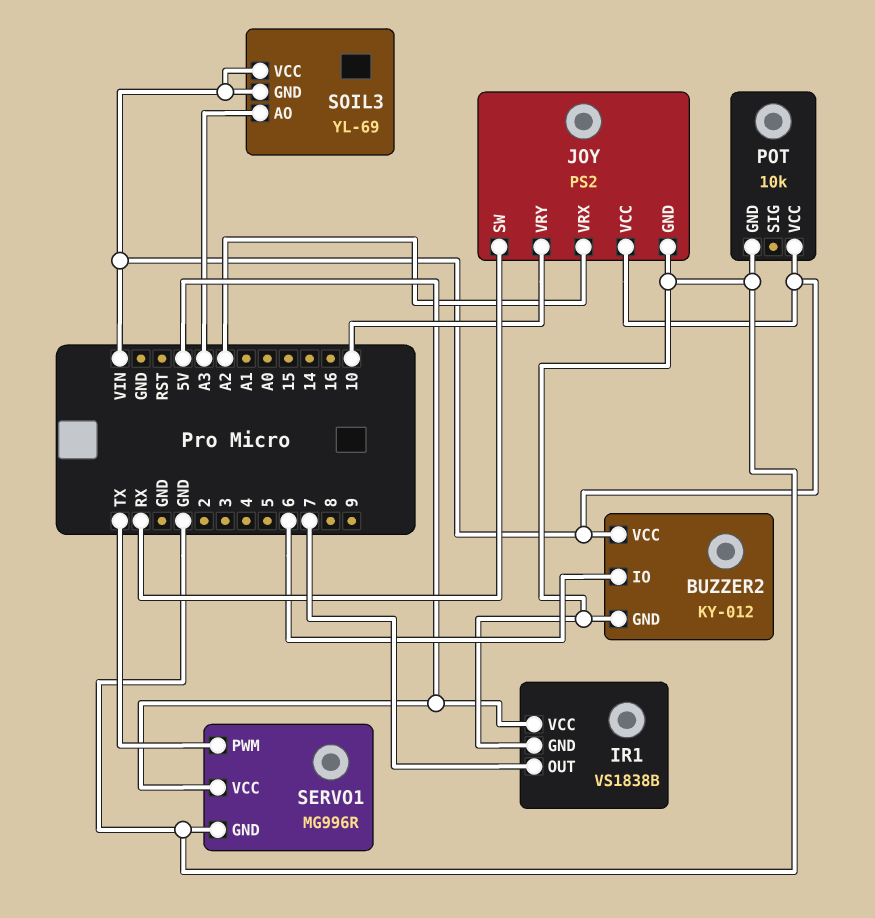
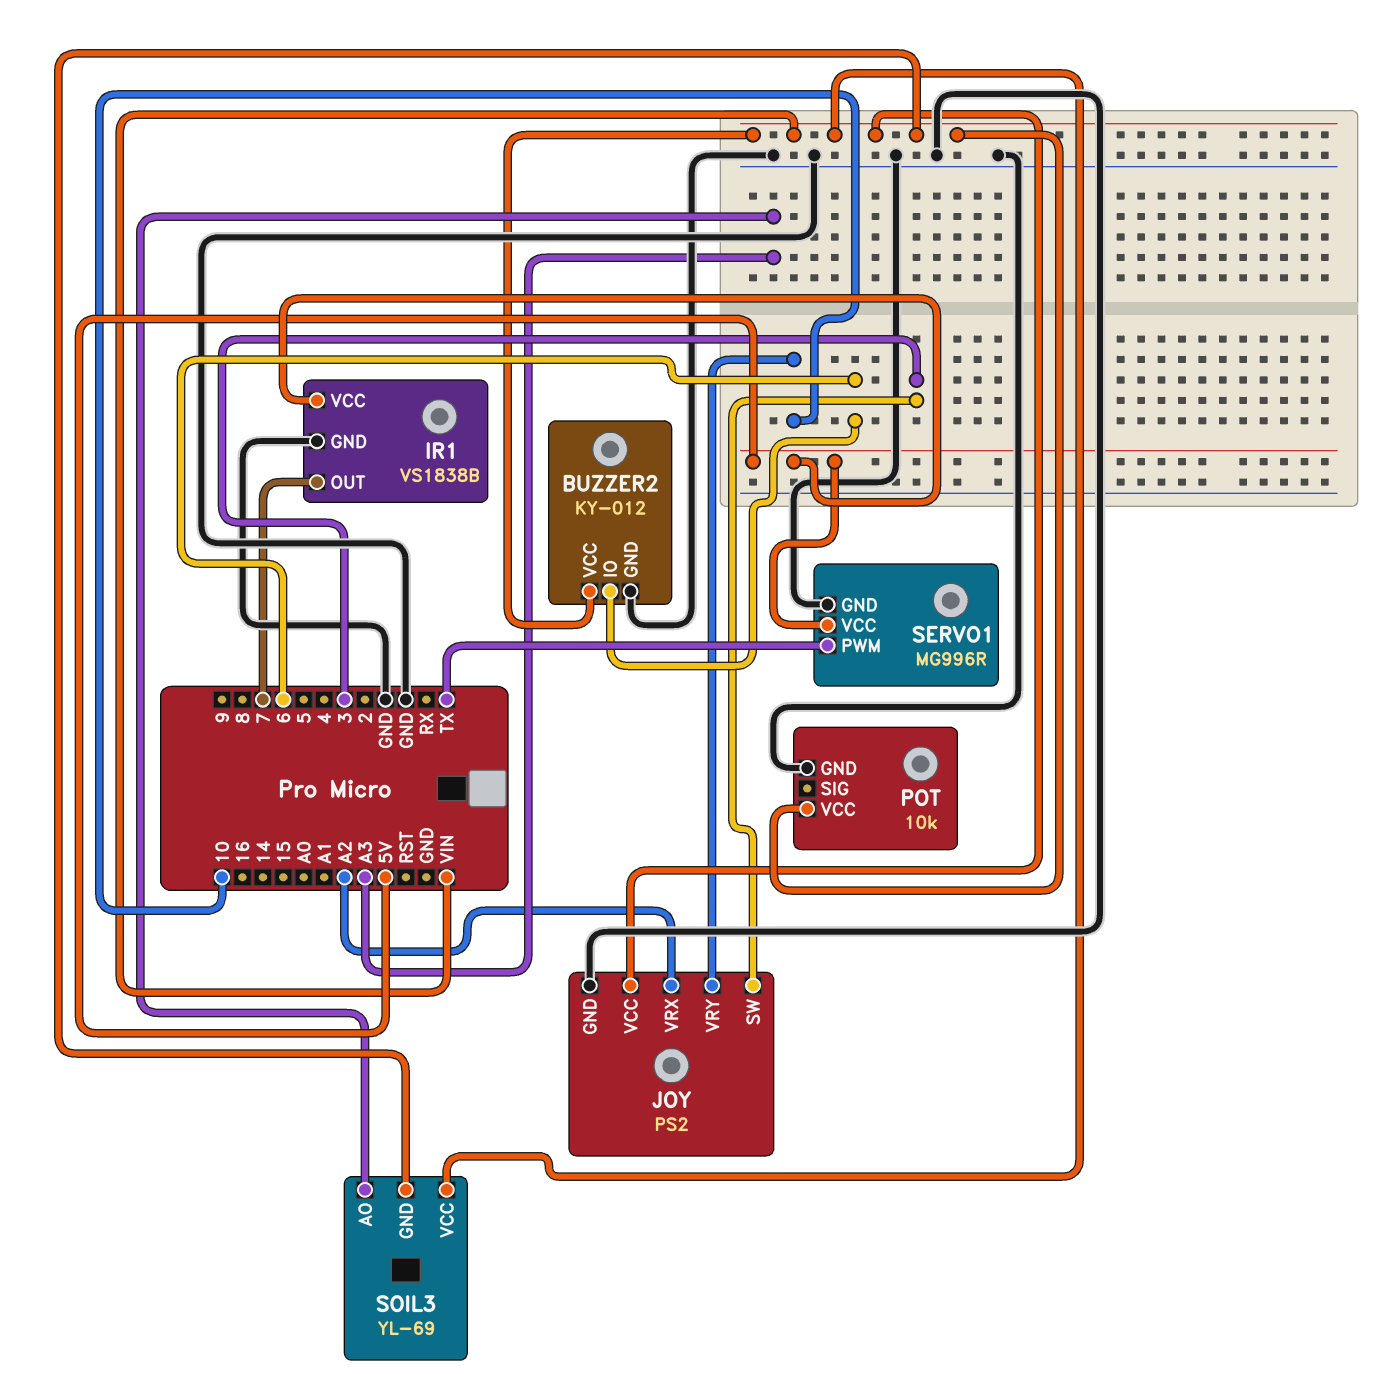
JOY pin SW: RX -> 3

